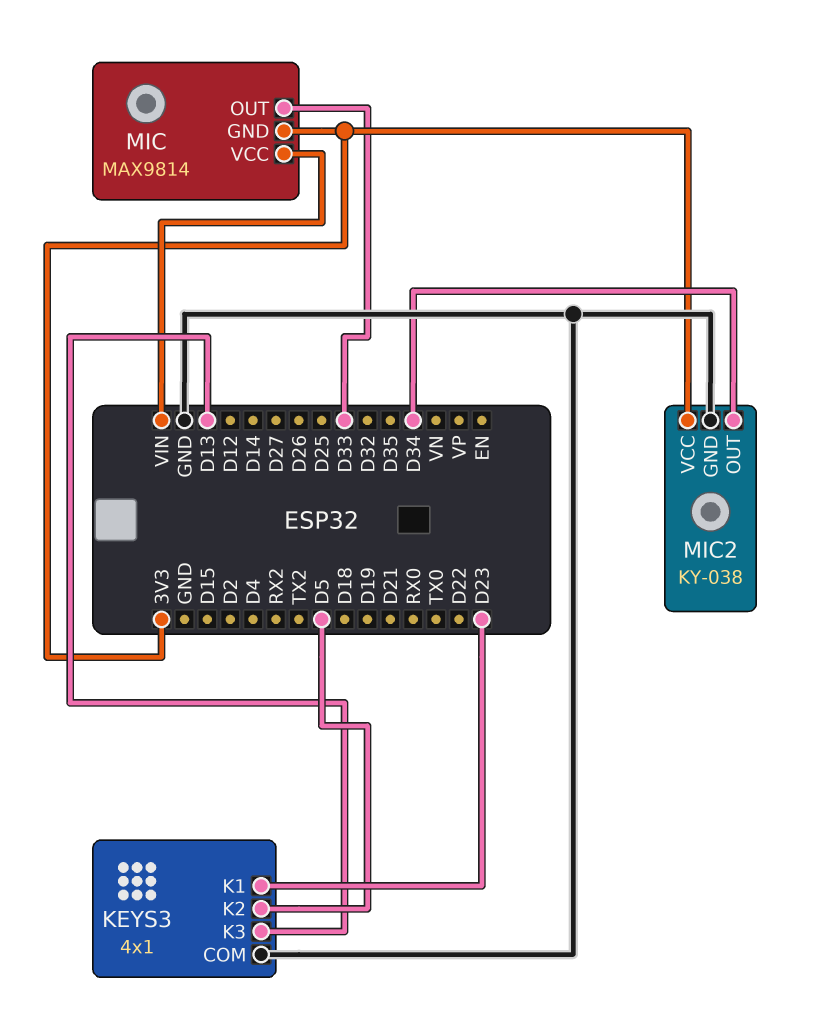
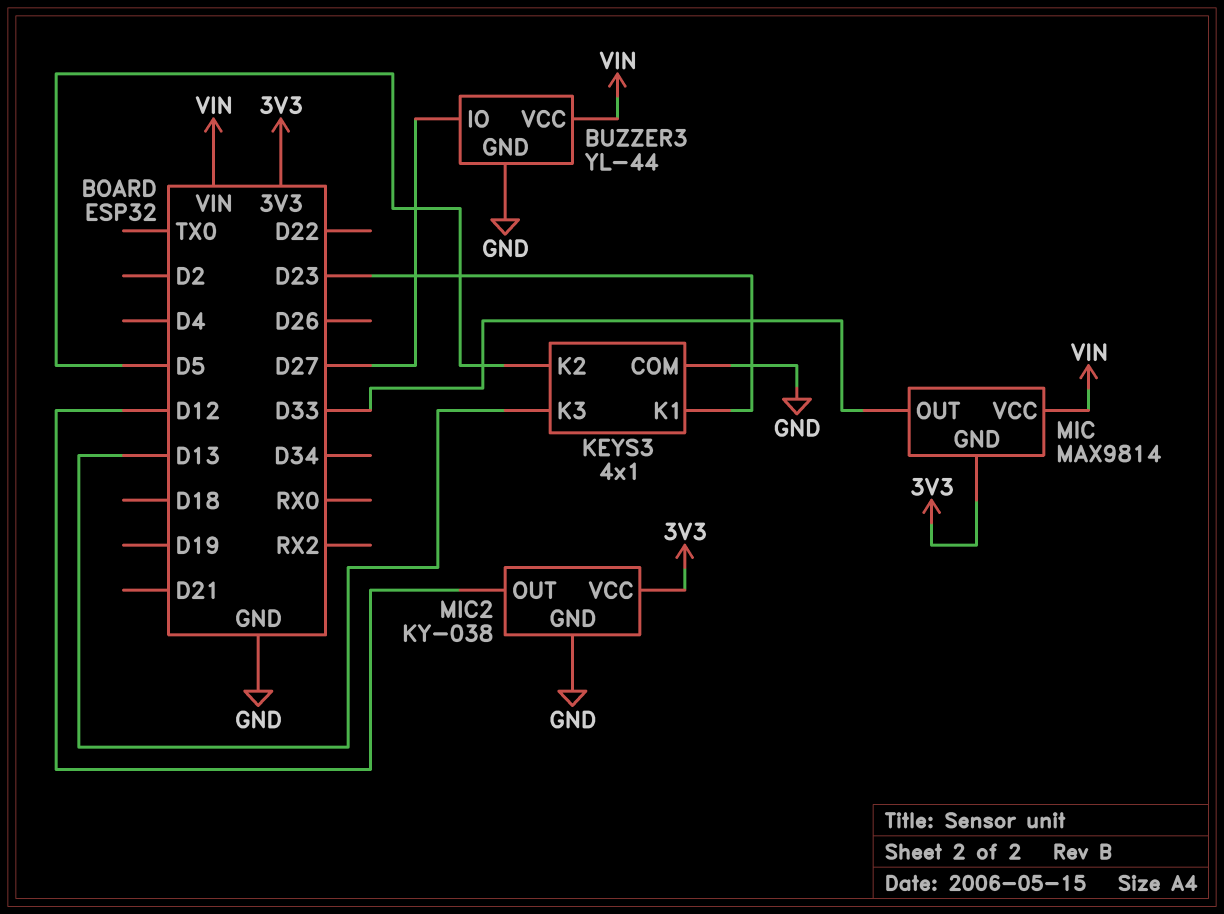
BUZZER3: none -> YL-44
BUZZER3 pin GND: none -> GND
BUZZER3 pin IO: none -> D27
BUZZER3 pin VCC: none -> VIN
MIC2 pin OUT: D34 -> D12

